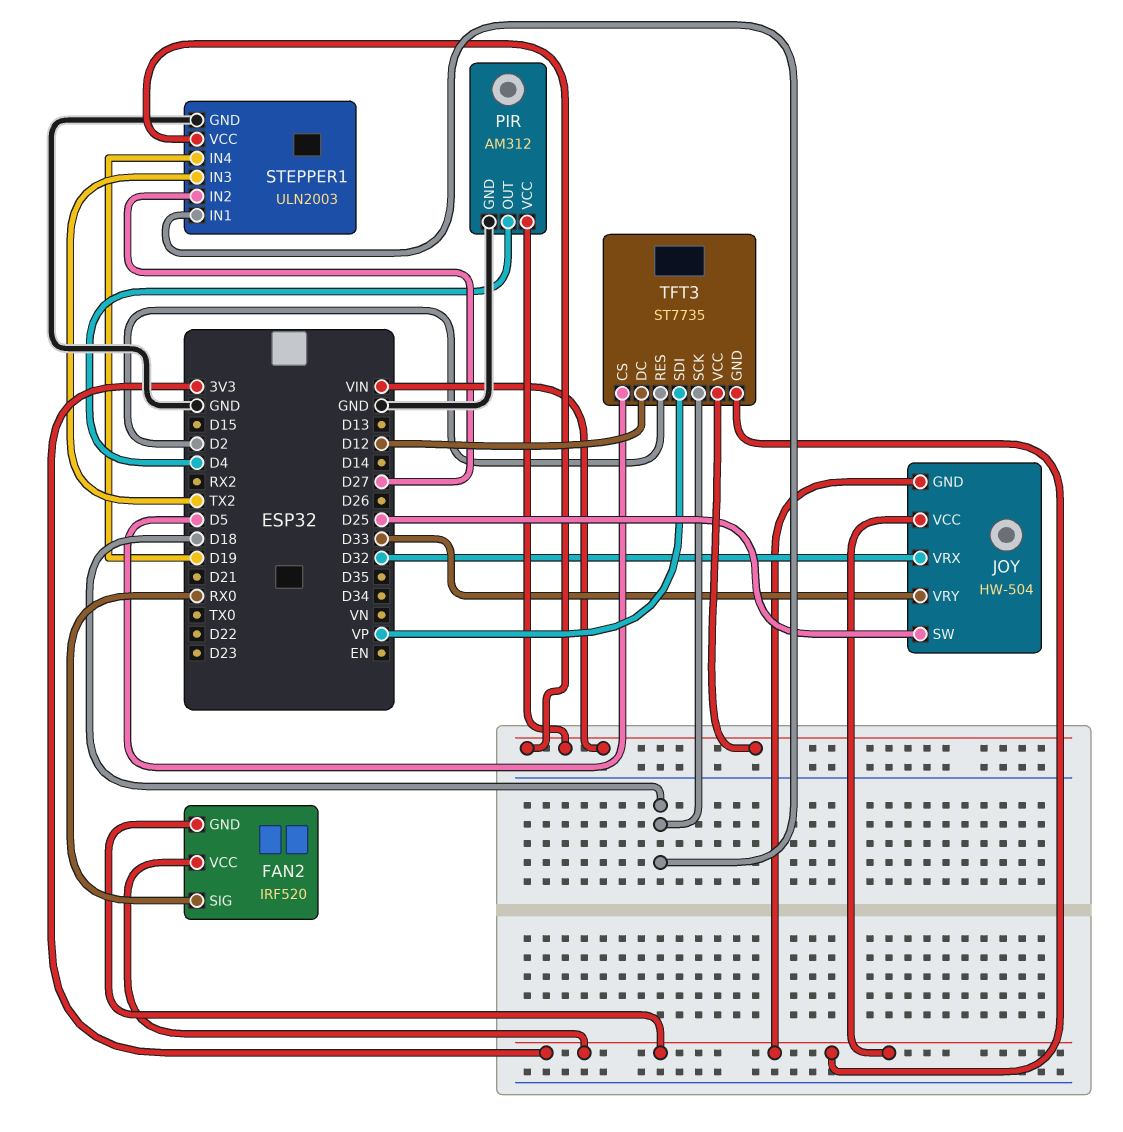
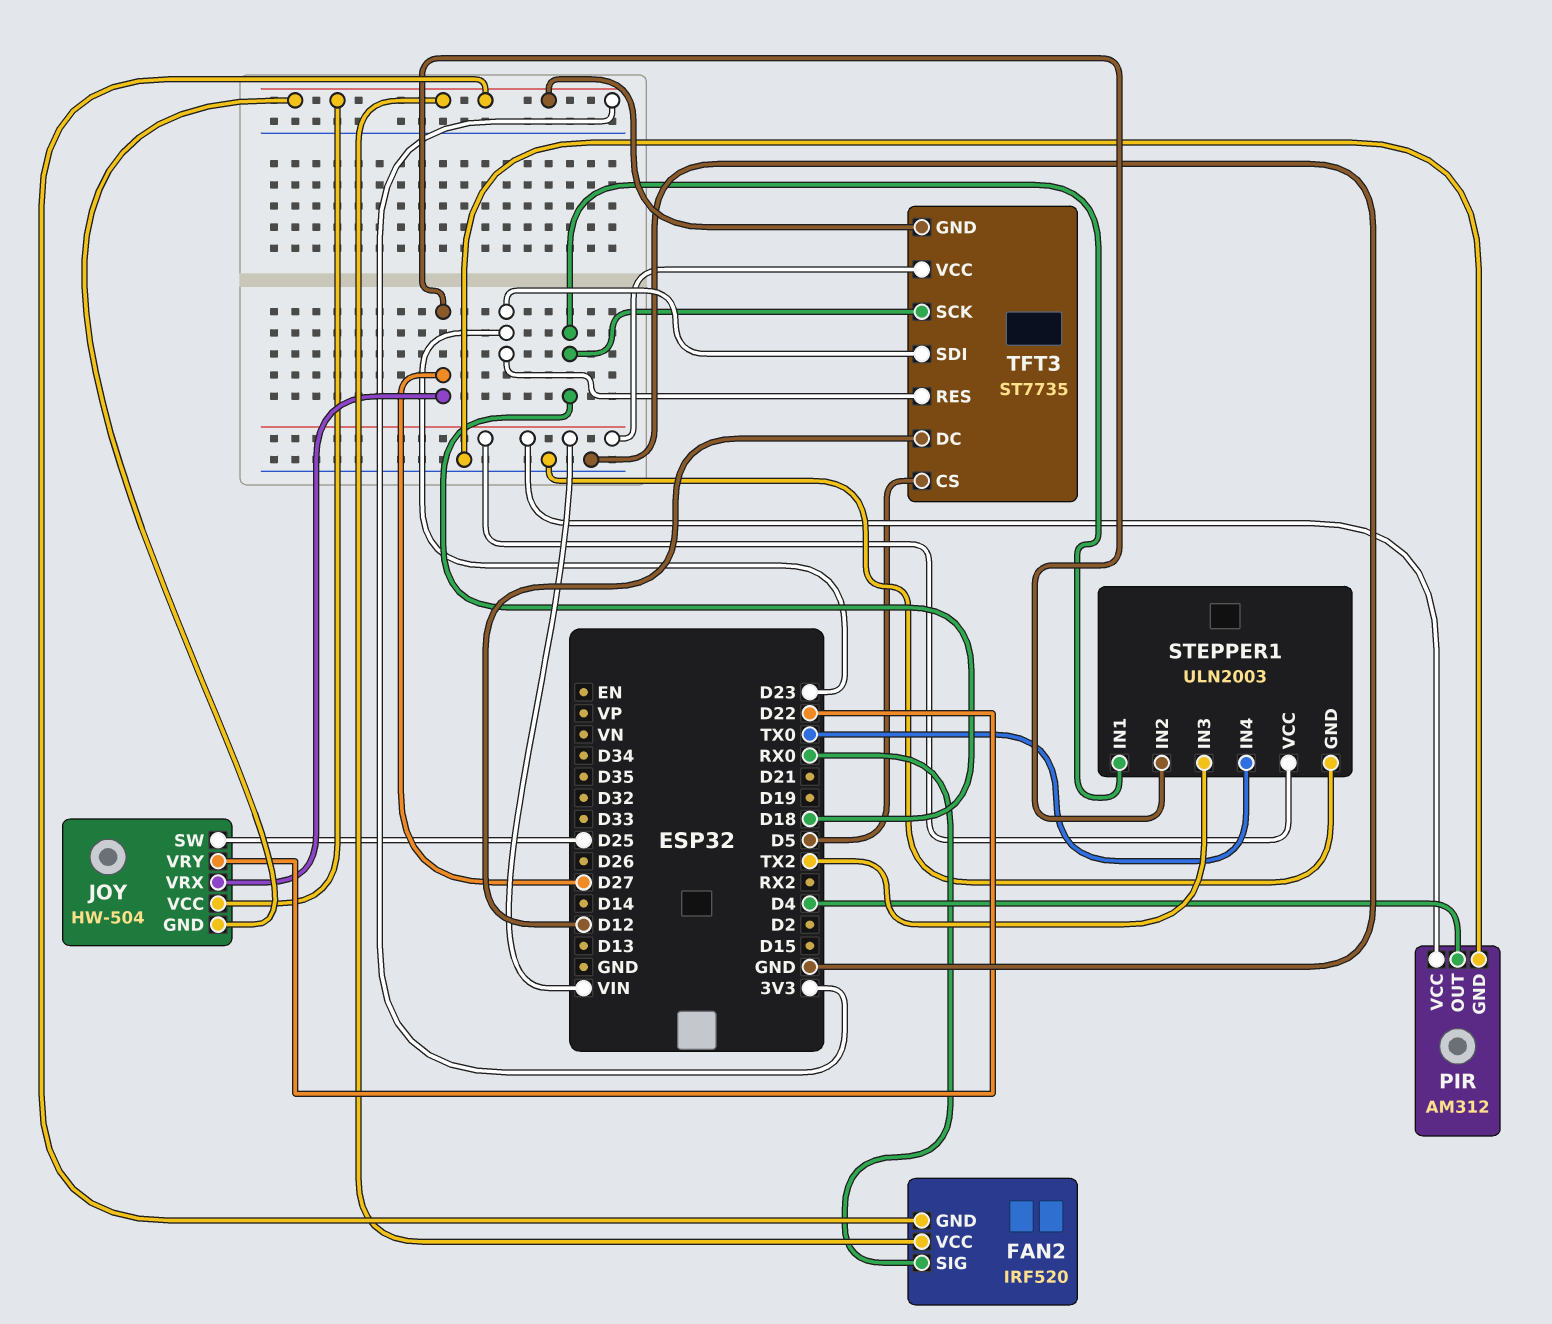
JOY pin VRX: D32 -> D27
JOY pin VRY: D33 -> D22
STEPPER1 pin IN4: D19 -> TX0
TFT3 pin RES: D2 -> D23
TFT3 pin SDI: VP -> D23

